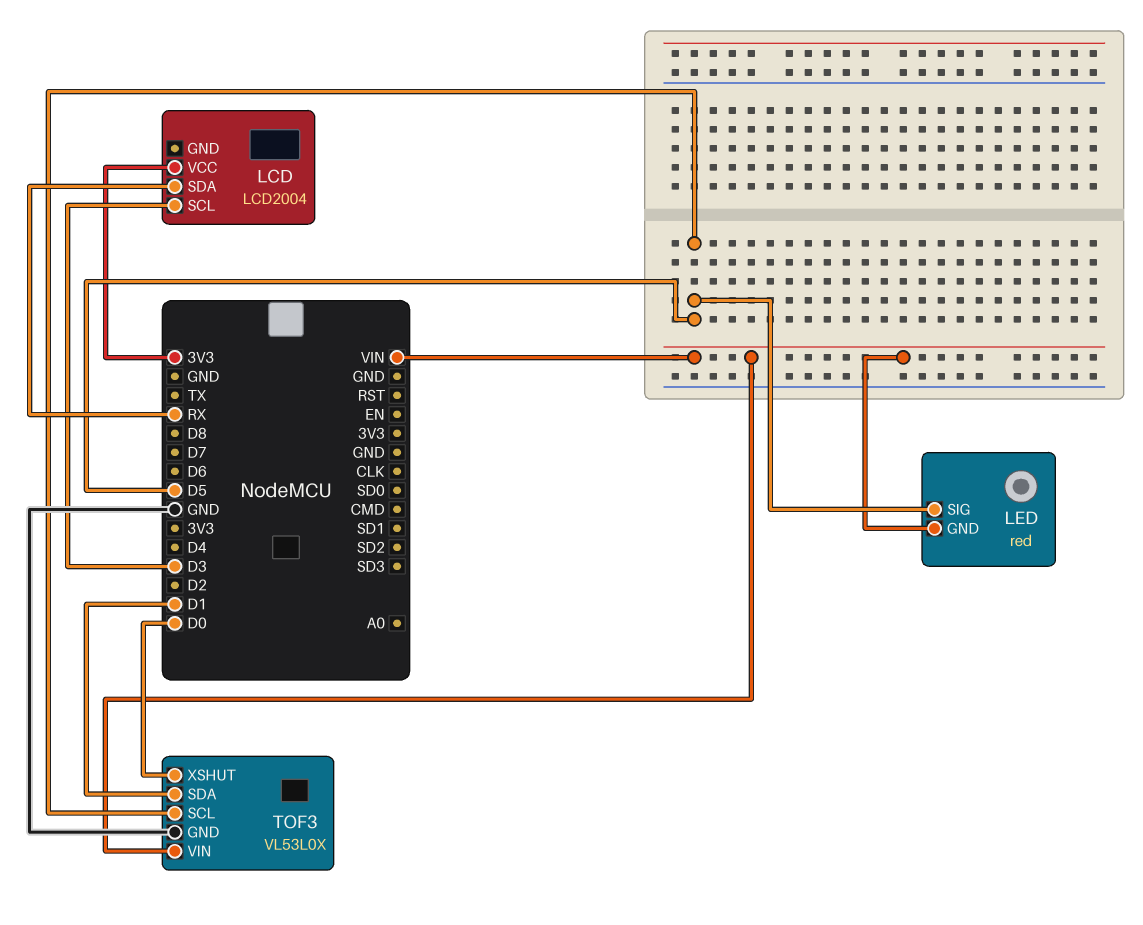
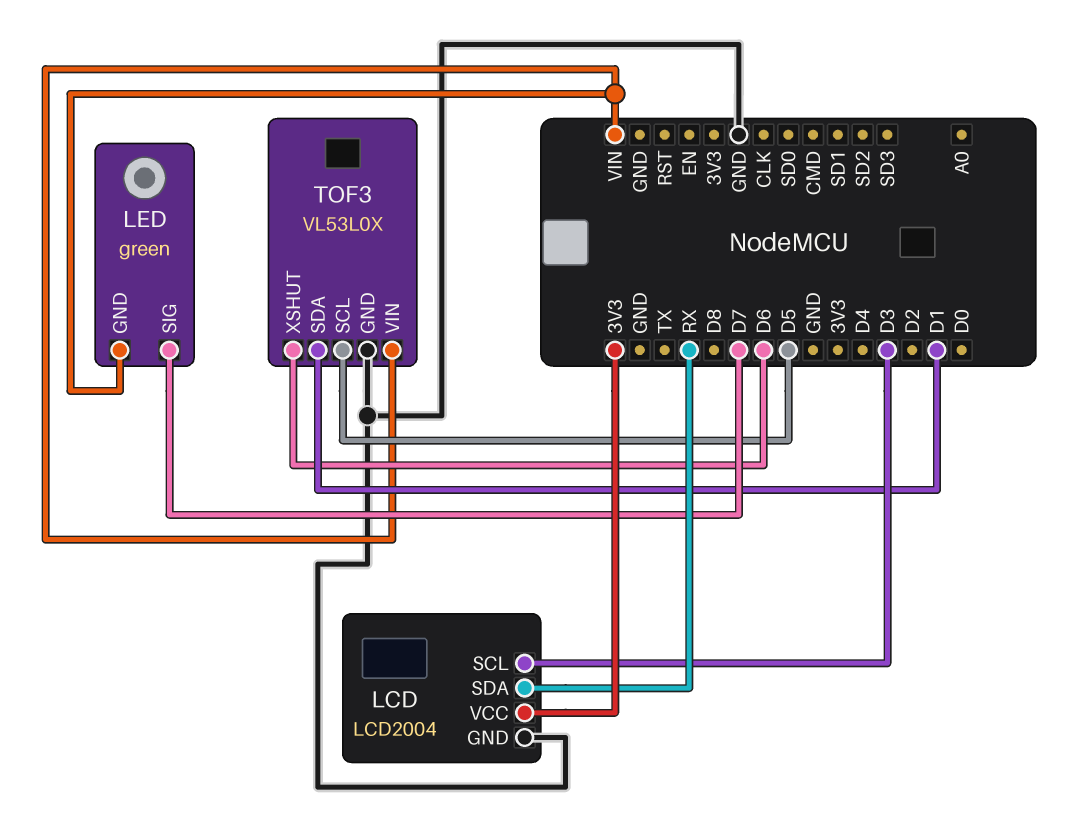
LCD pin GND: none -> GND
LED: red -> green
LED pin SIG: D5 -> D7
TOF3 pin XSHUT: D0 -> D6

